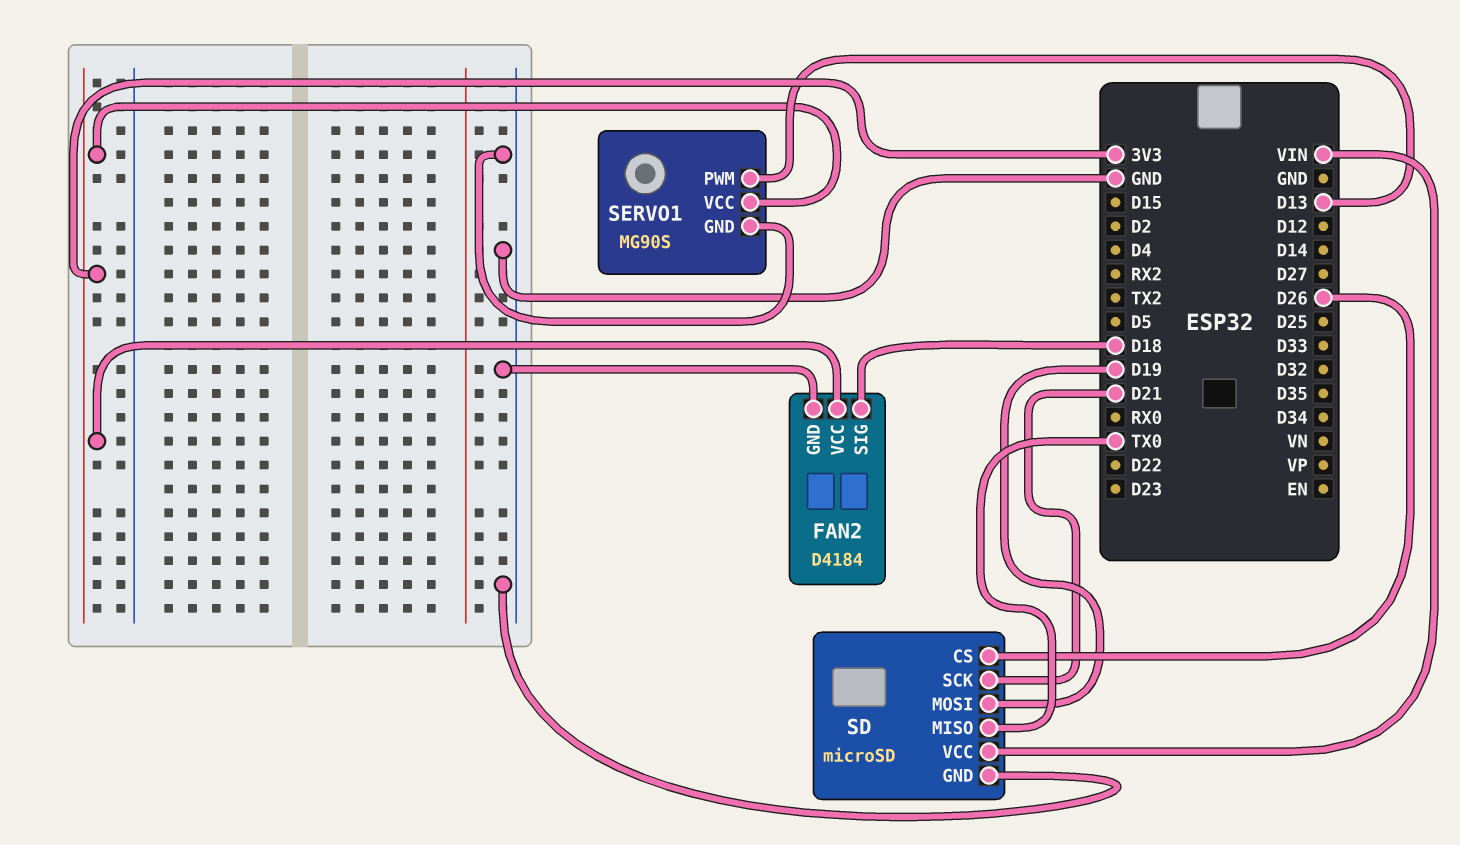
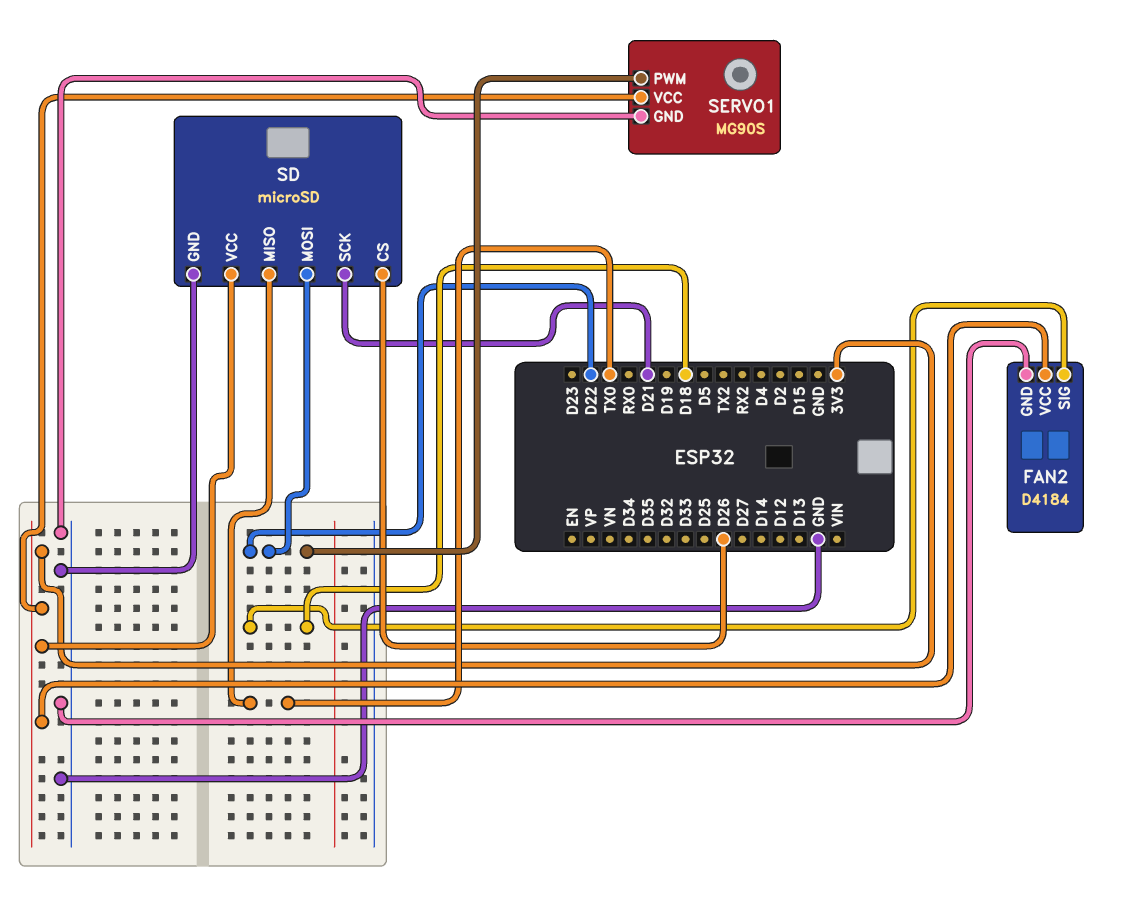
SD pin MOSI: D19 -> D22
SD pin VCC: VIN -> 3V3
SERVO1 pin PWM: D13 -> D22

